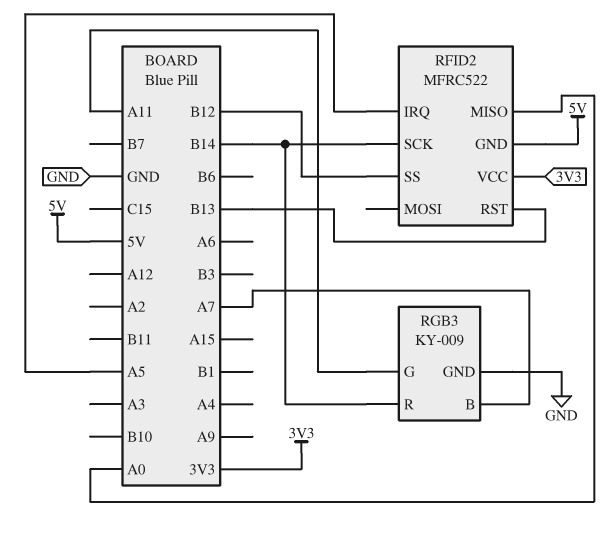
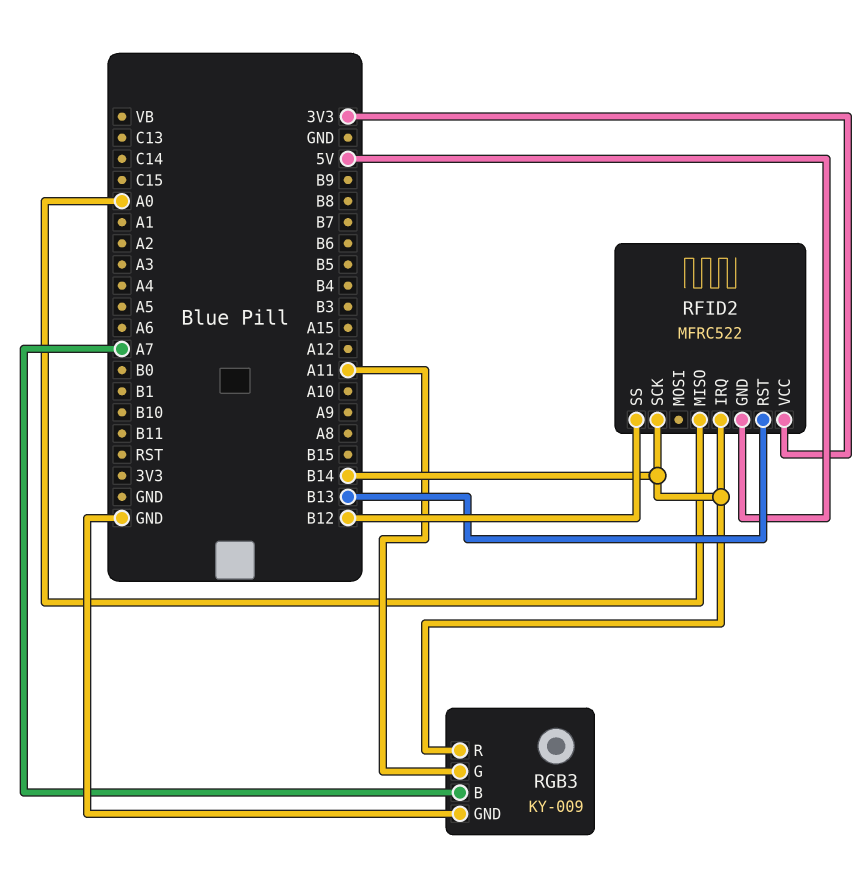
RFID2 pin IRQ: A5 -> B14

